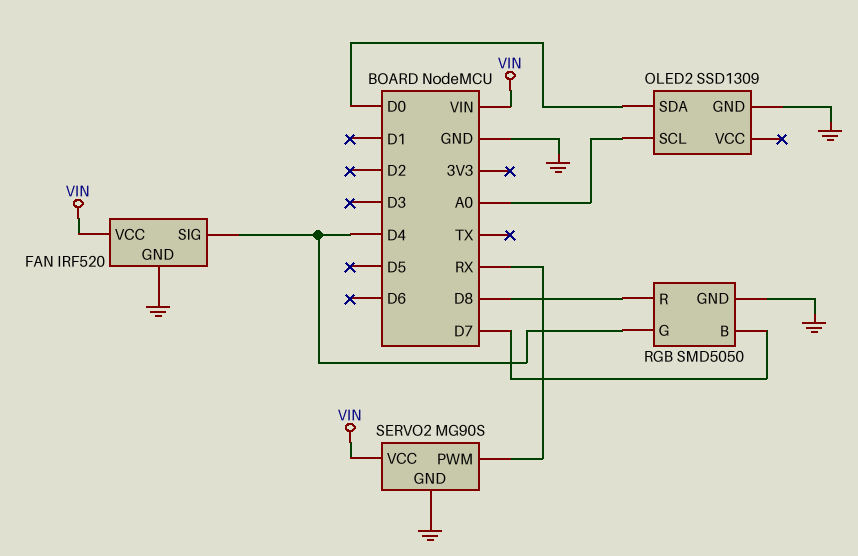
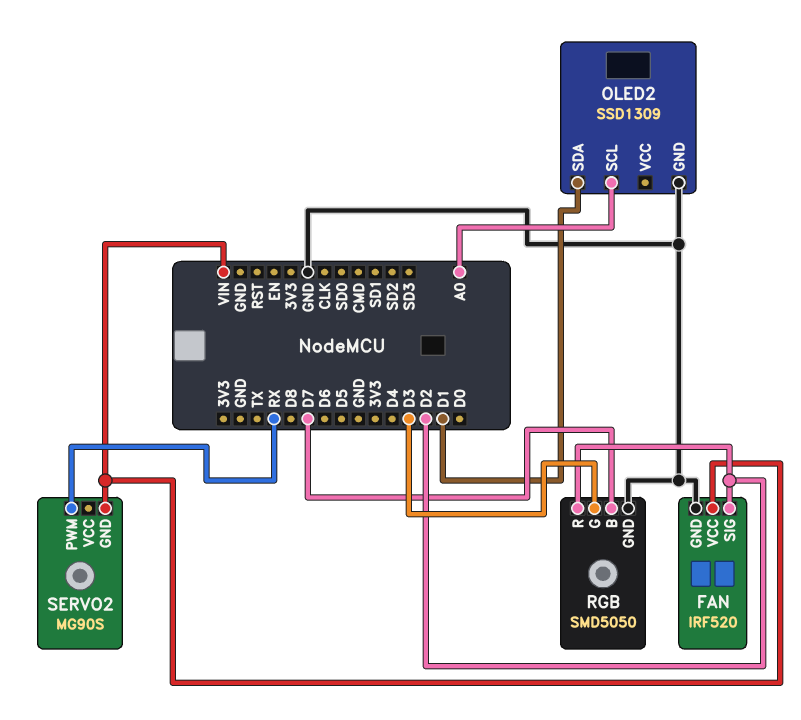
FAN pin SIG: D4 -> D2
OLED2 pin SDA: D0 -> D1
RGB pin G: D4 -> D3
RGB pin R: D8 -> D2
SERVO2 pin GND: GND -> VIN
SERVO2 pin VCC: VIN -> none

